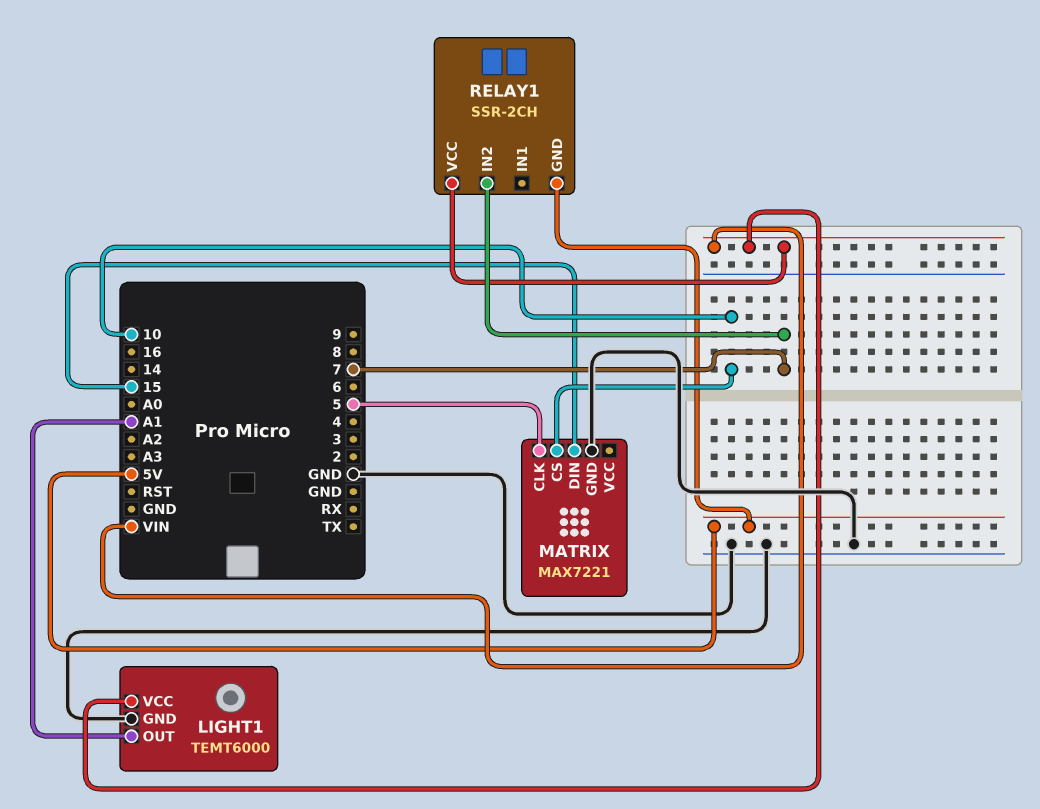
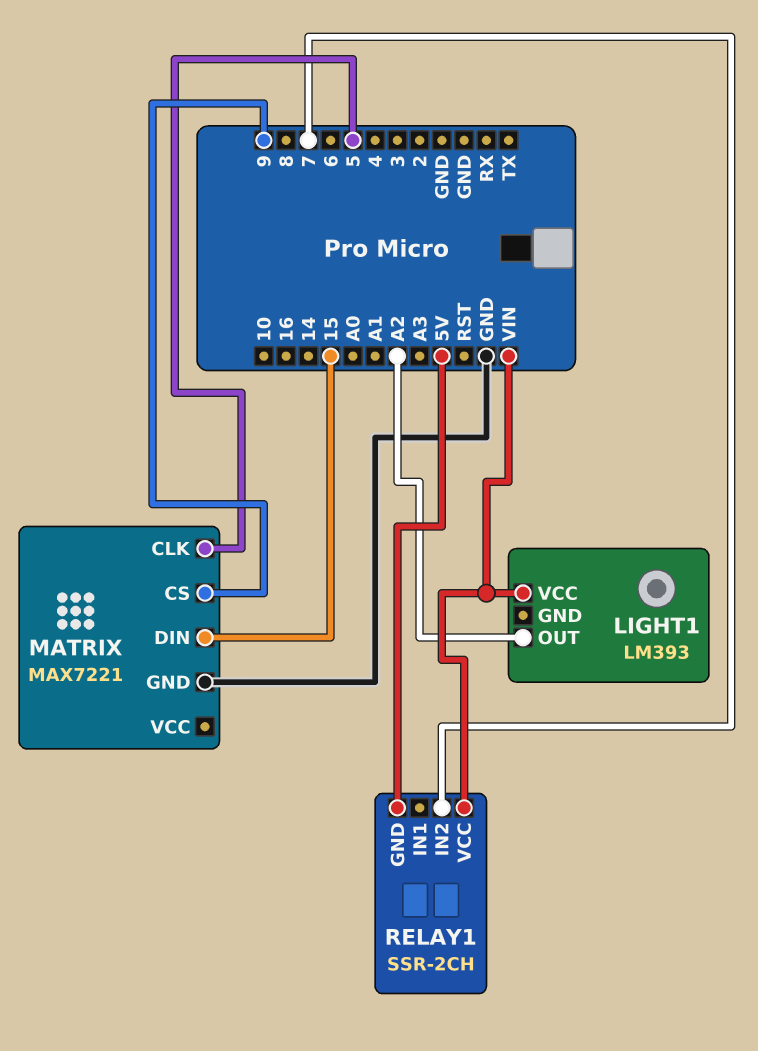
LIGHT1: TEMT6000 -> LM393
LIGHT1 pin GND: GND -> none
LIGHT1 pin OUT: A1 -> A2
MATRIX pin CS: 10 -> 9

